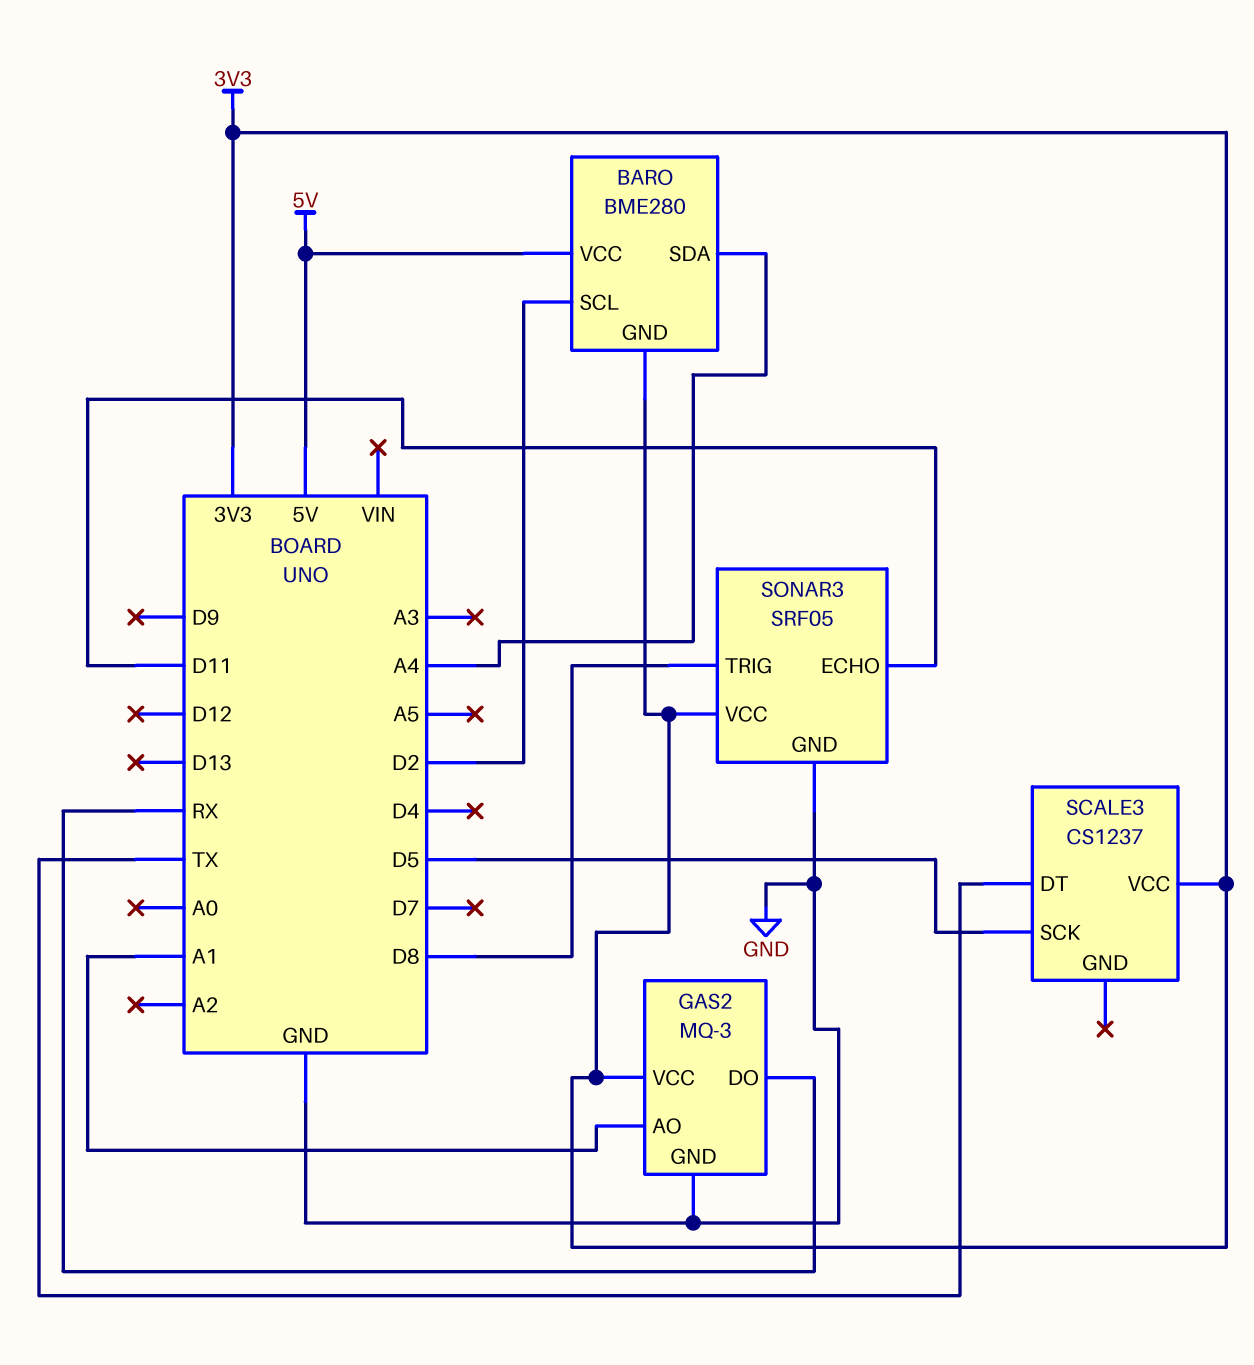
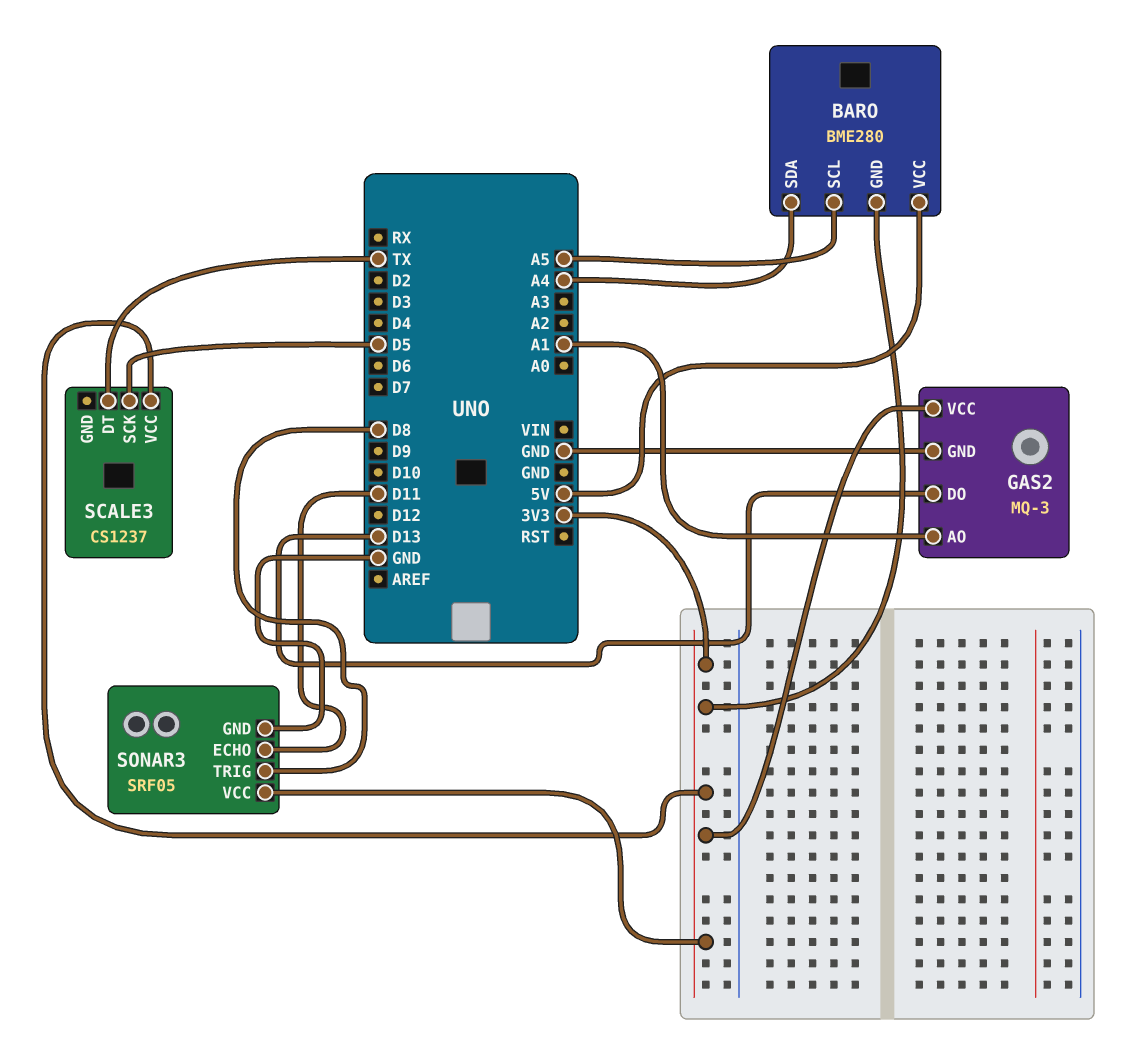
BARO pin SCL: D2 -> A5
GAS2 pin DO: RX -> D13

